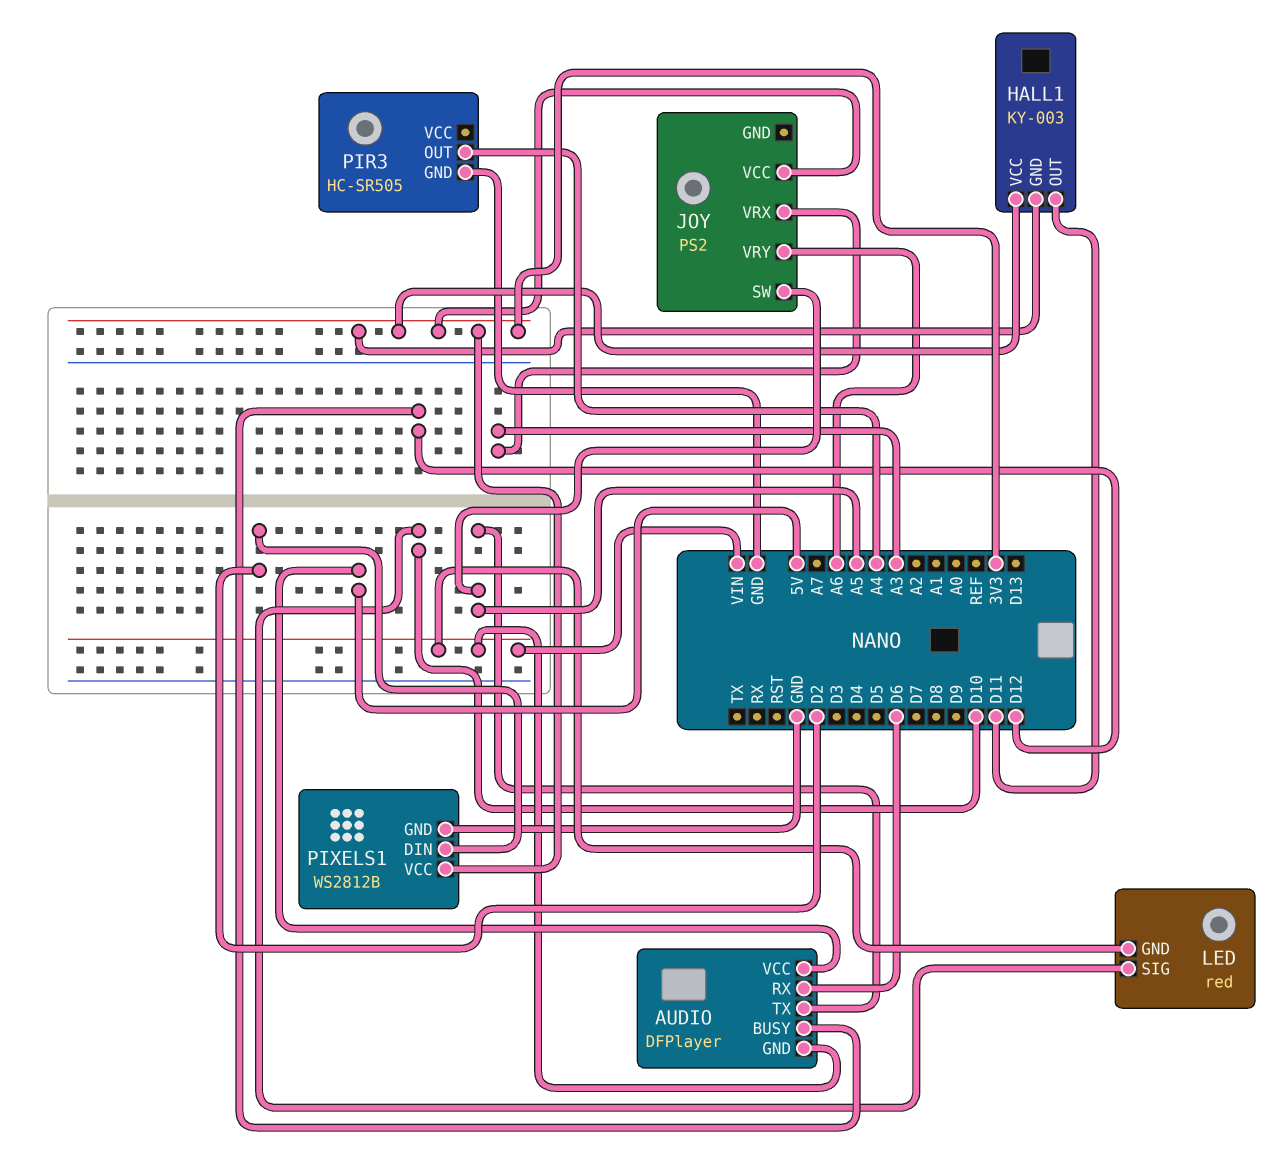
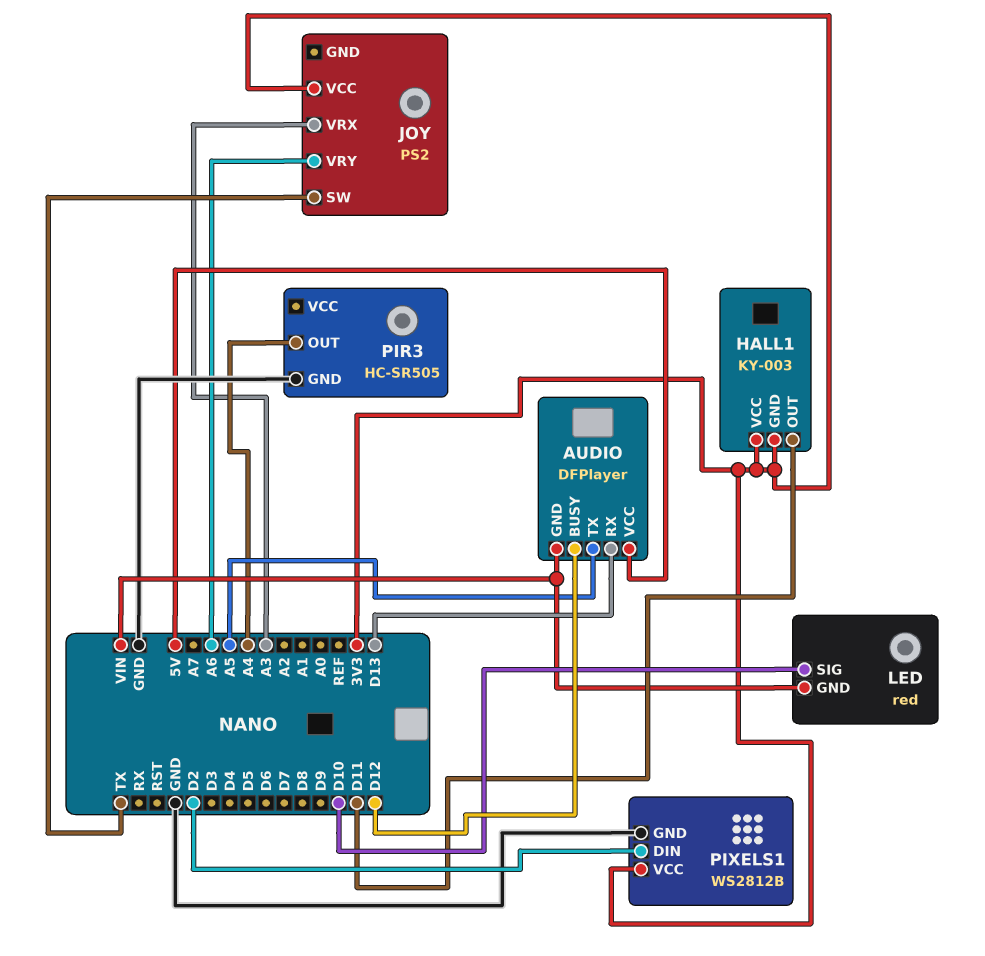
AUDIO pin RX: D6 -> D13
JOY pin SW: A5 -> TX

